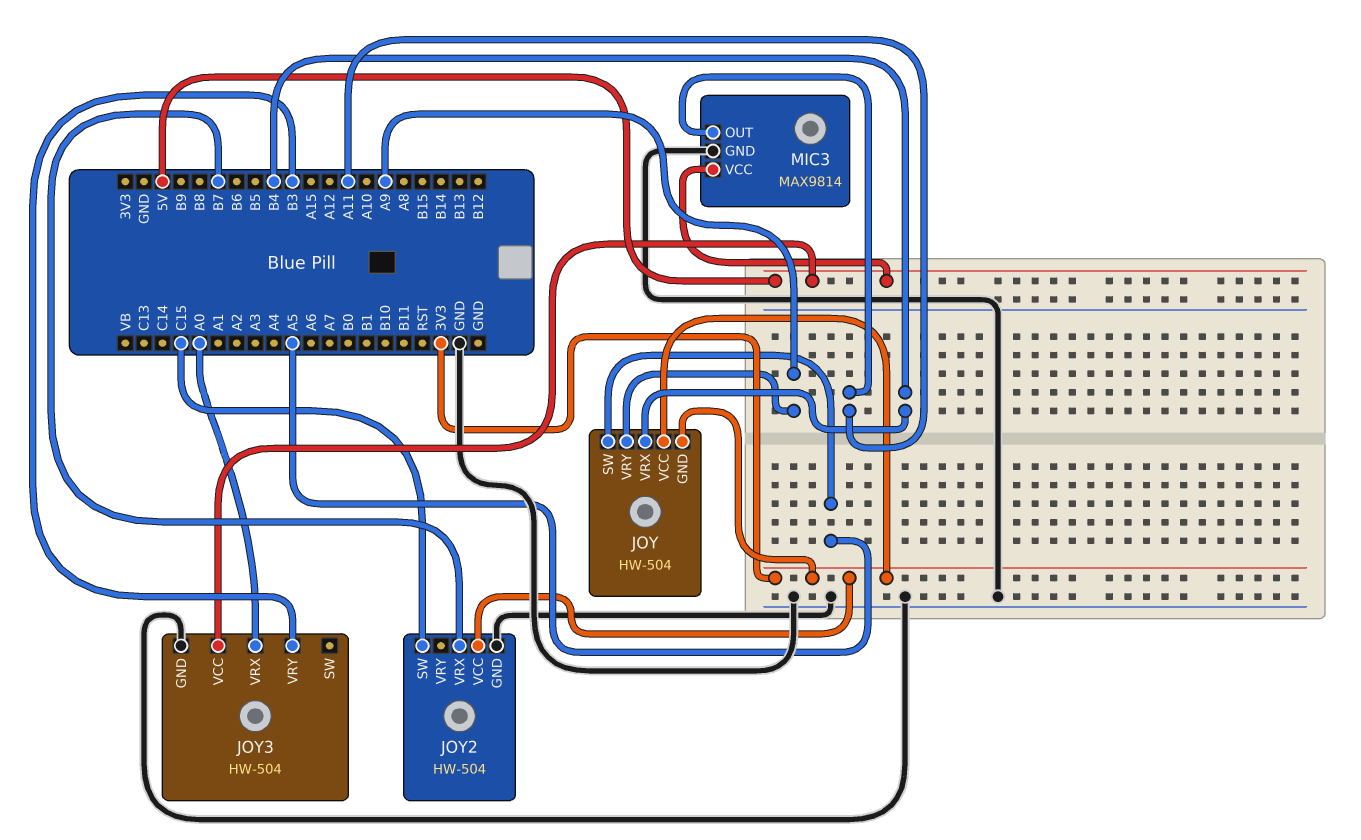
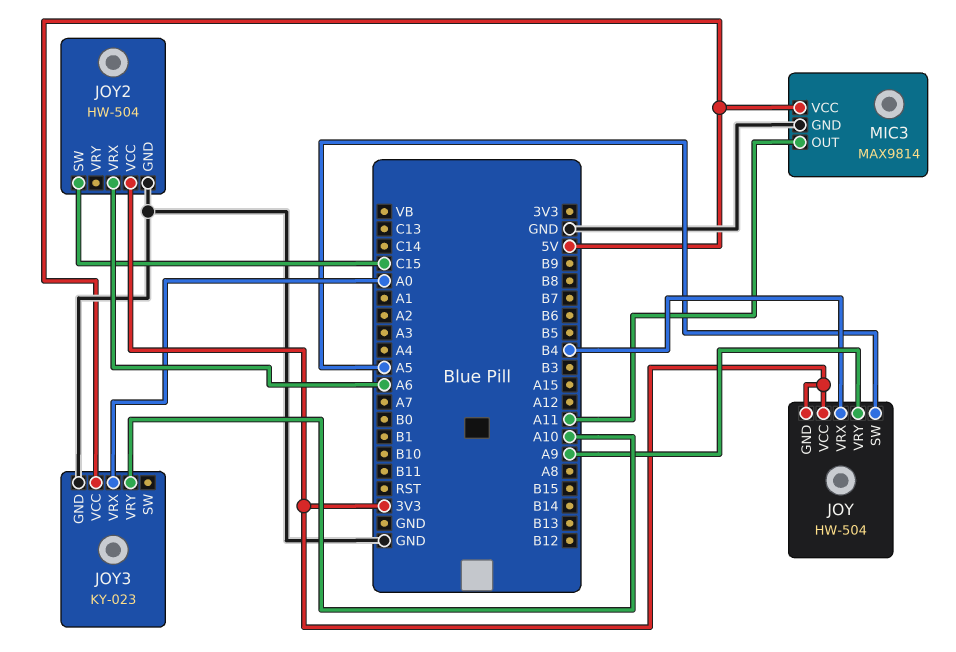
JOY2 pin VRX: B7 -> A6
JOY3: HW-504 -> KY-023
JOY3 pin VRY: B3 -> A10

